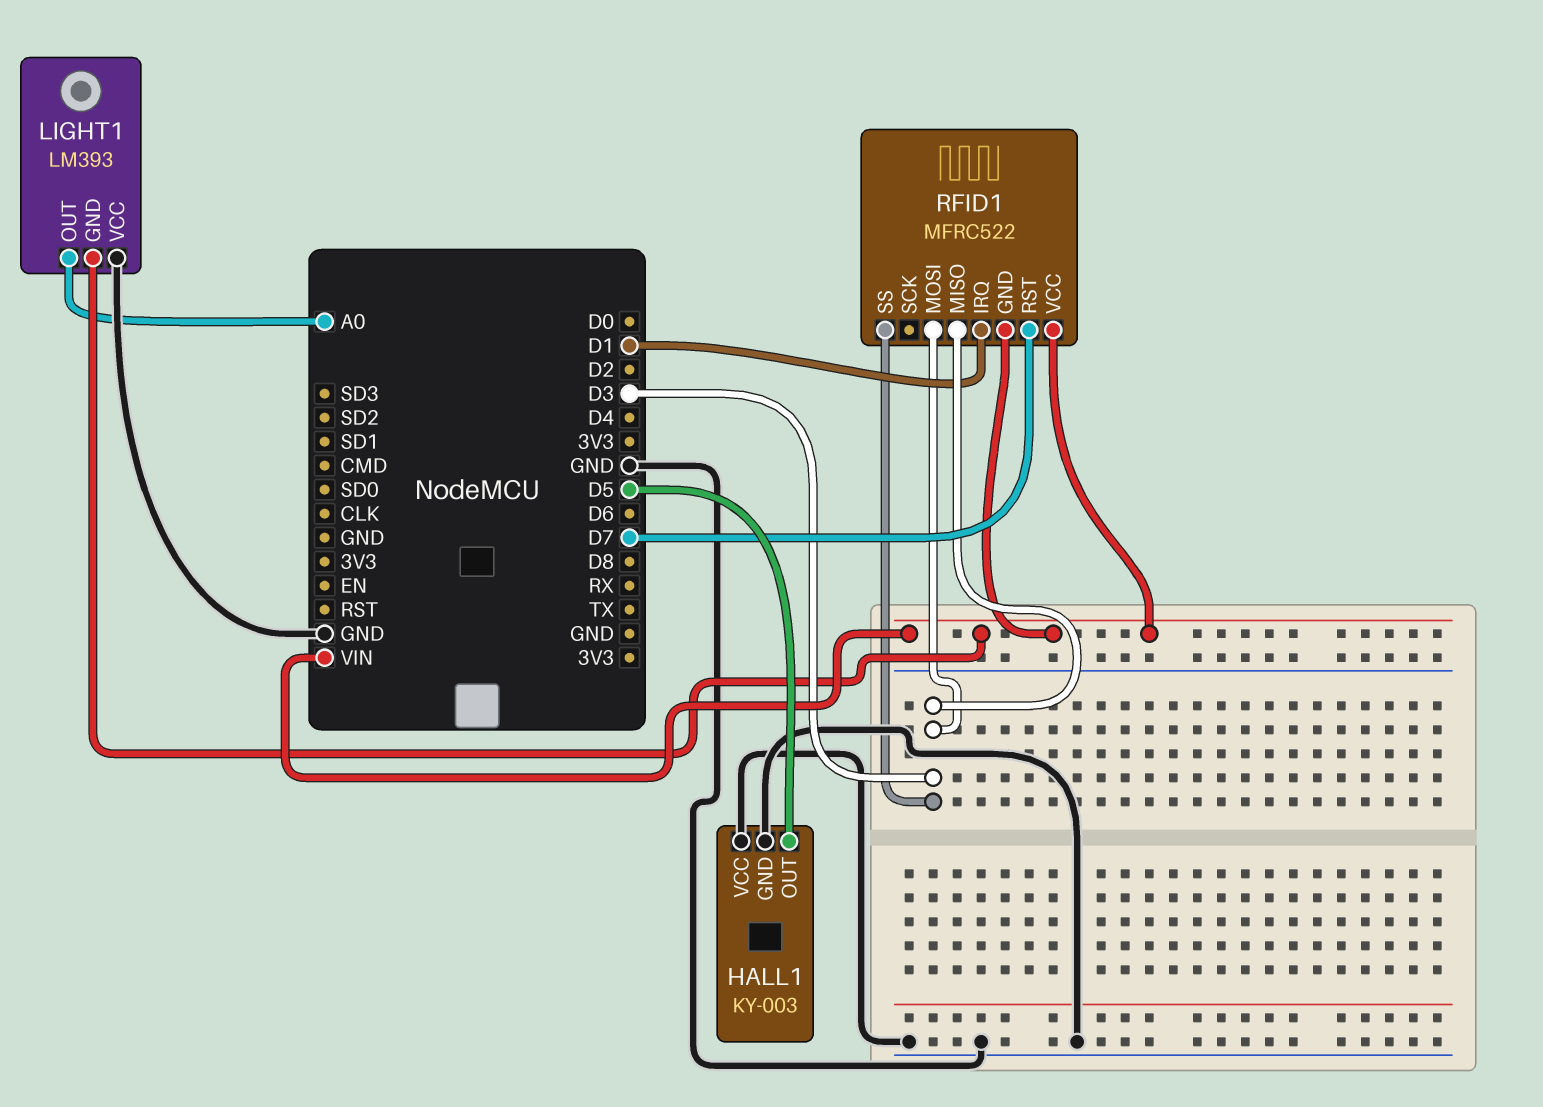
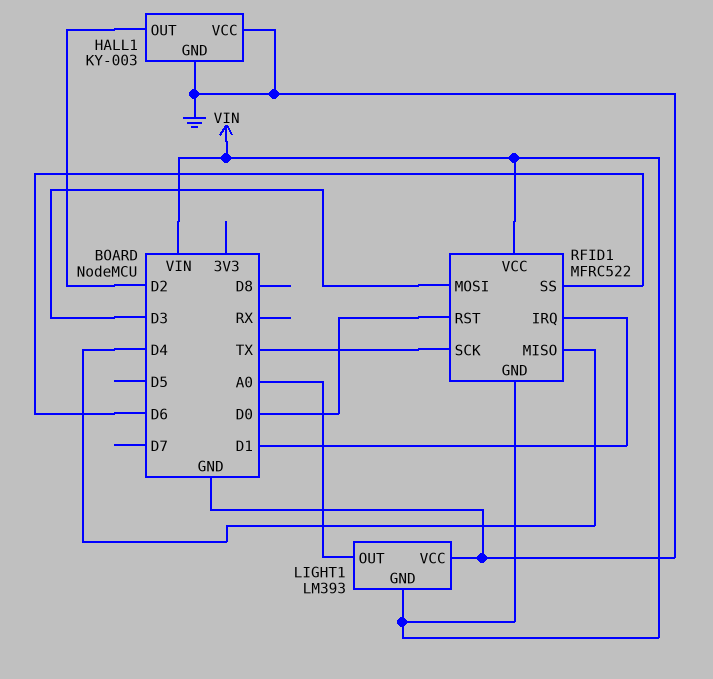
HALL1 pin OUT: D5 -> D2
RFID1 pin MISO: D3 -> D4
RFID1 pin RST: D7 -> D0
RFID1 pin SCK: none -> TX
RFID1 pin SS: D3 -> D6

